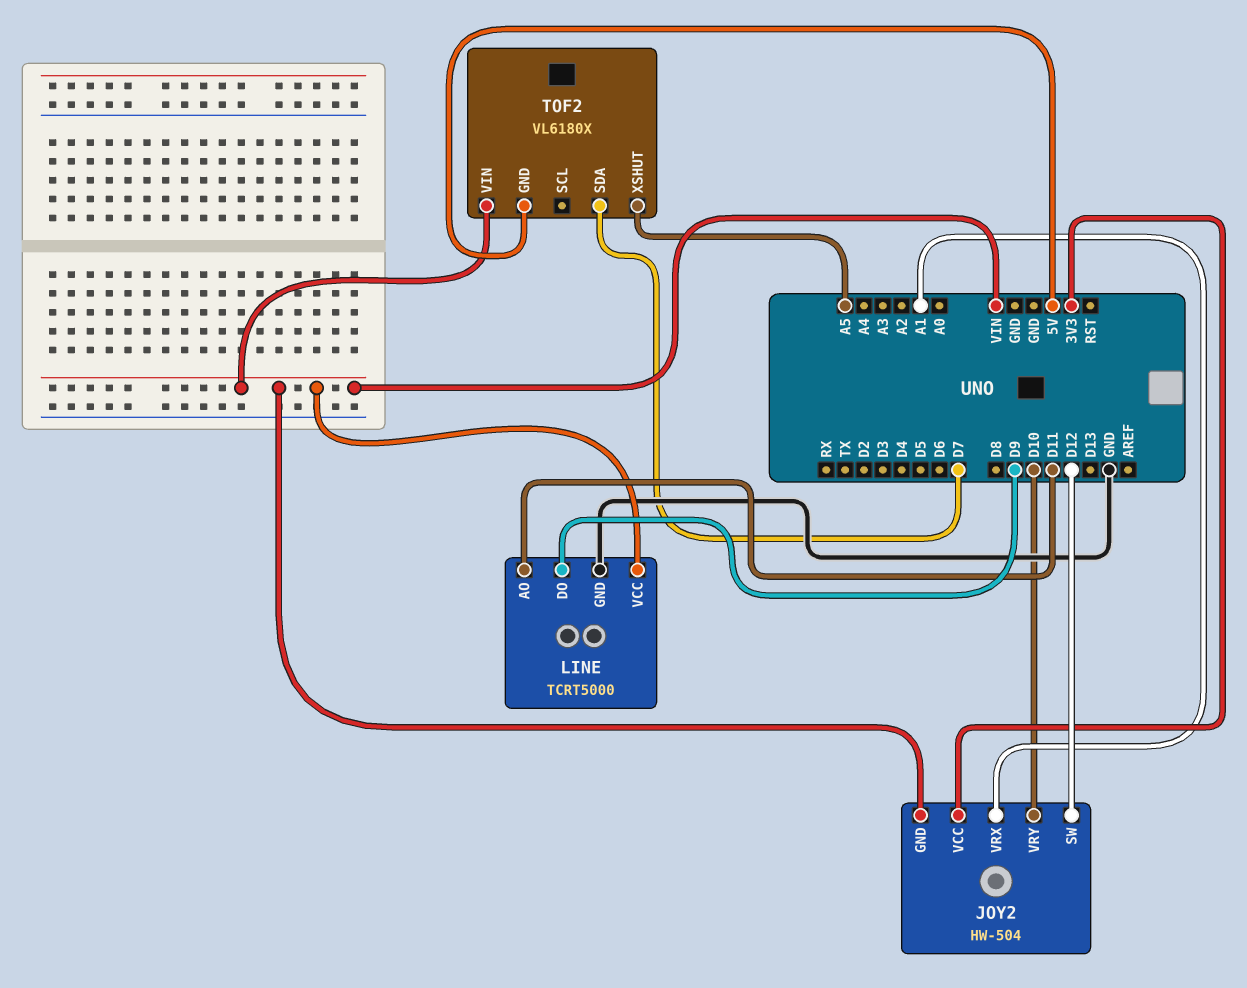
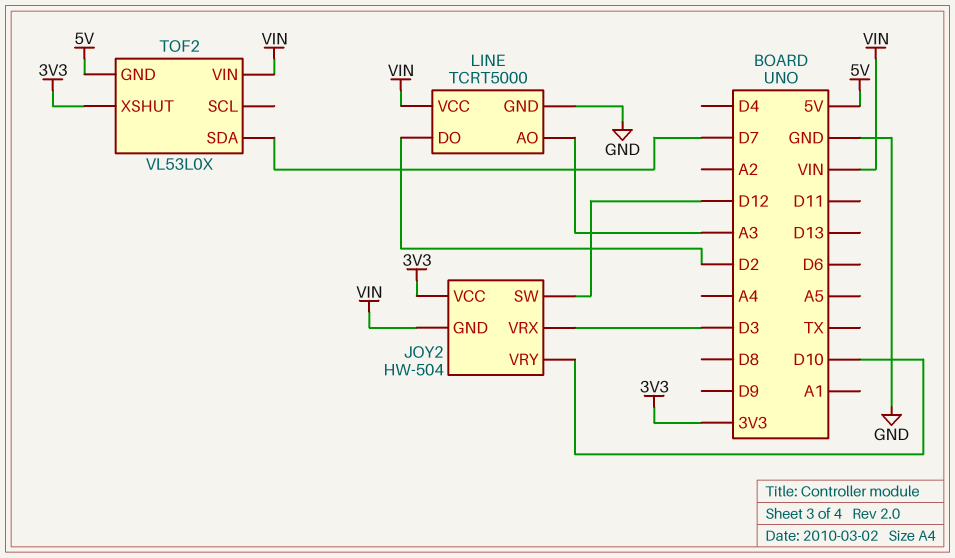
JOY2 pin VRX: A1 -> D3
LINE pin AO: D11 -> A3
LINE pin DO: D9 -> D2
TOF2: VL6180X -> VL53L0X
TOF2 pin XSHUT: A5 -> 3V3

